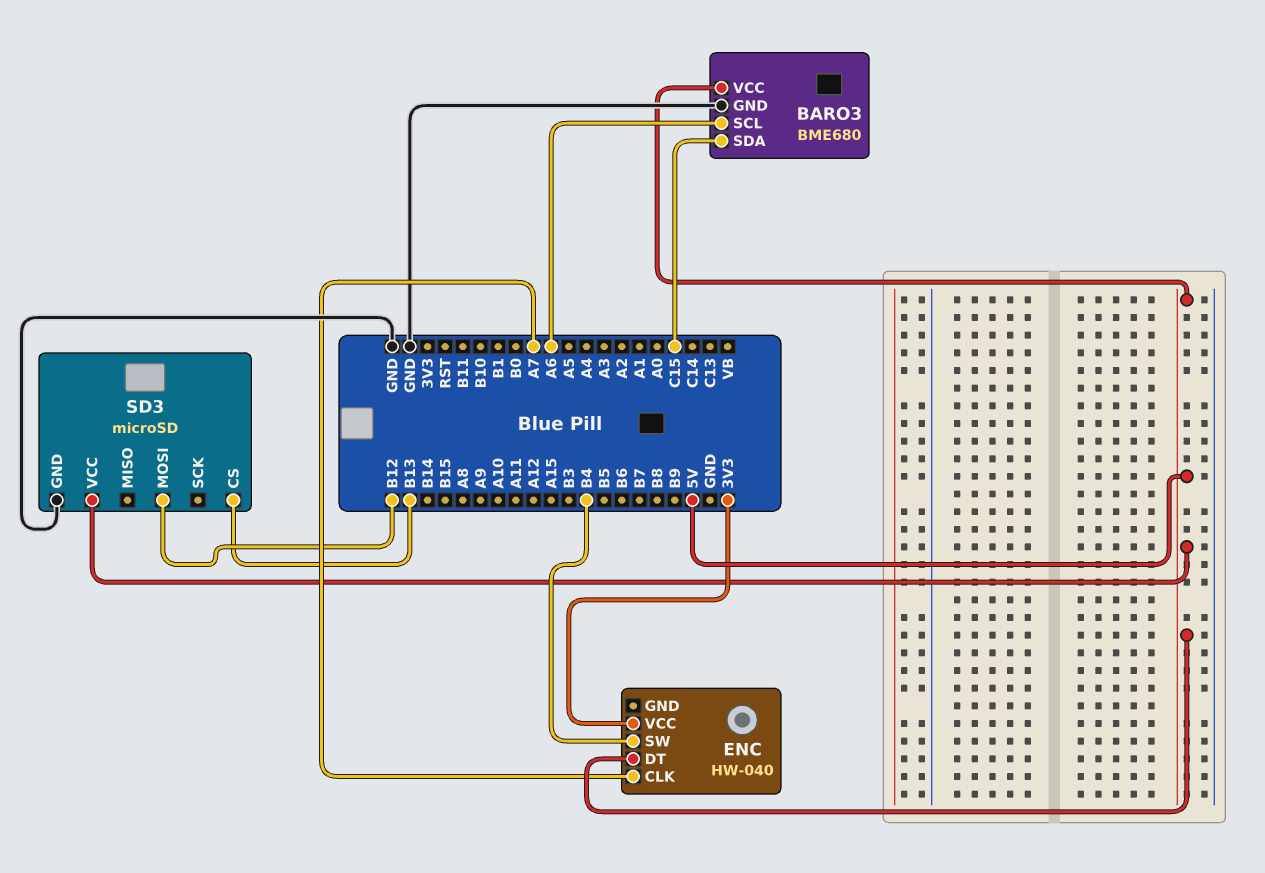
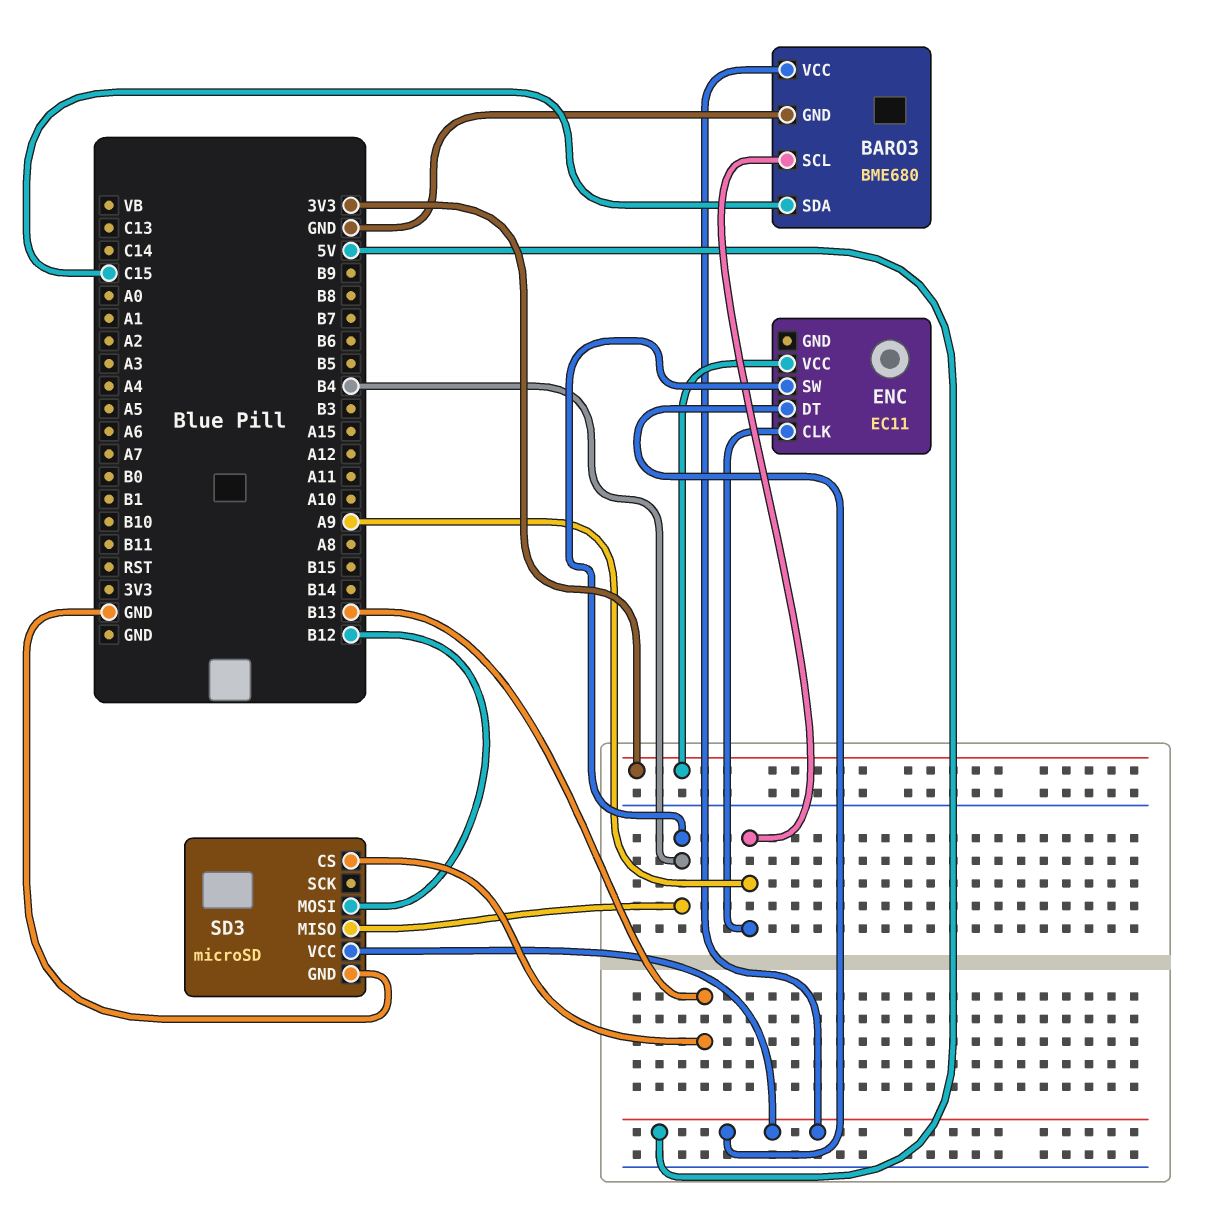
BARO3 pin SCL: A6 -> A9
ENC: HW-040 -> EC11
ENC pin CLK: A7 -> A9
SD3 pin MISO: none -> B4

